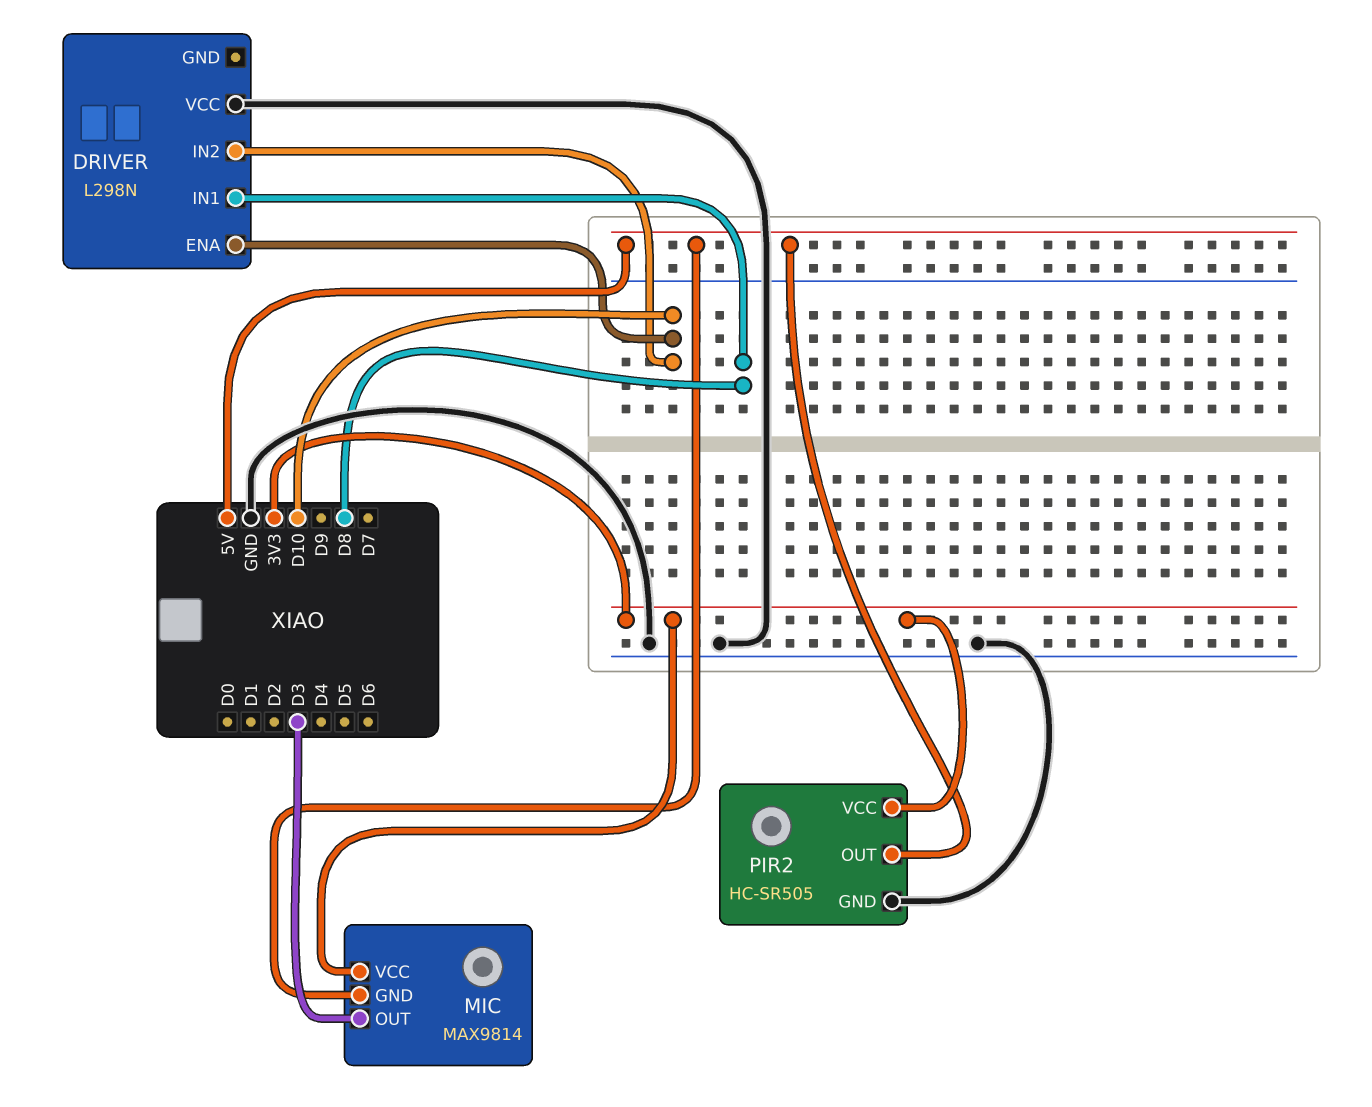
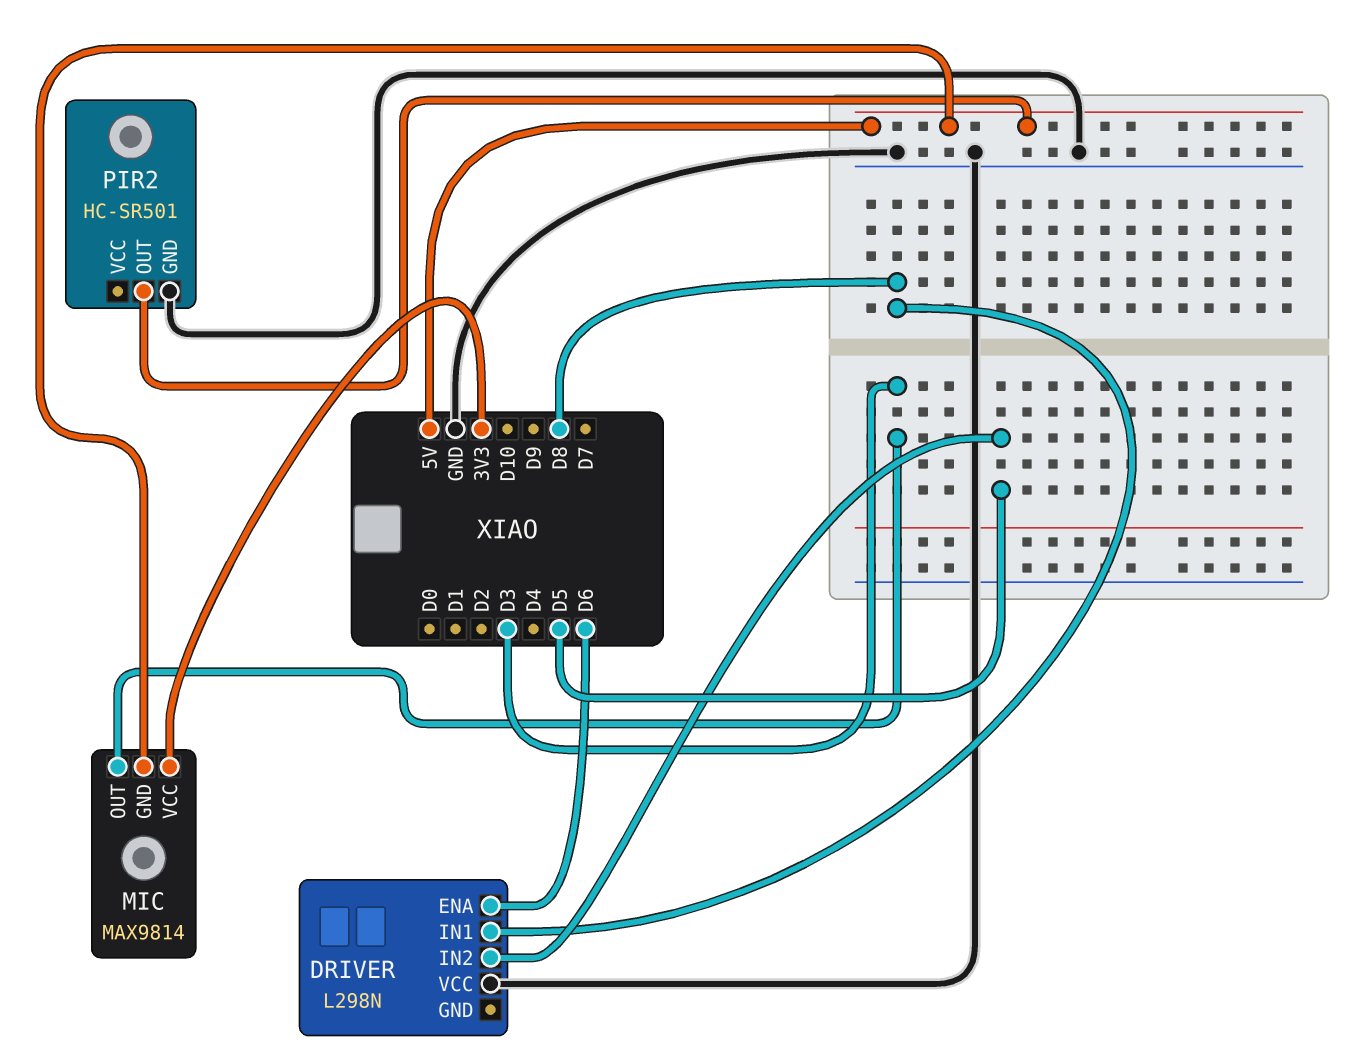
DRIVER pin ENA: D10 -> D6
DRIVER pin IN2: D10 -> D5
PIR2: HC-SR505 -> HC-SR501
PIR2 pin VCC: 3V3 -> none

